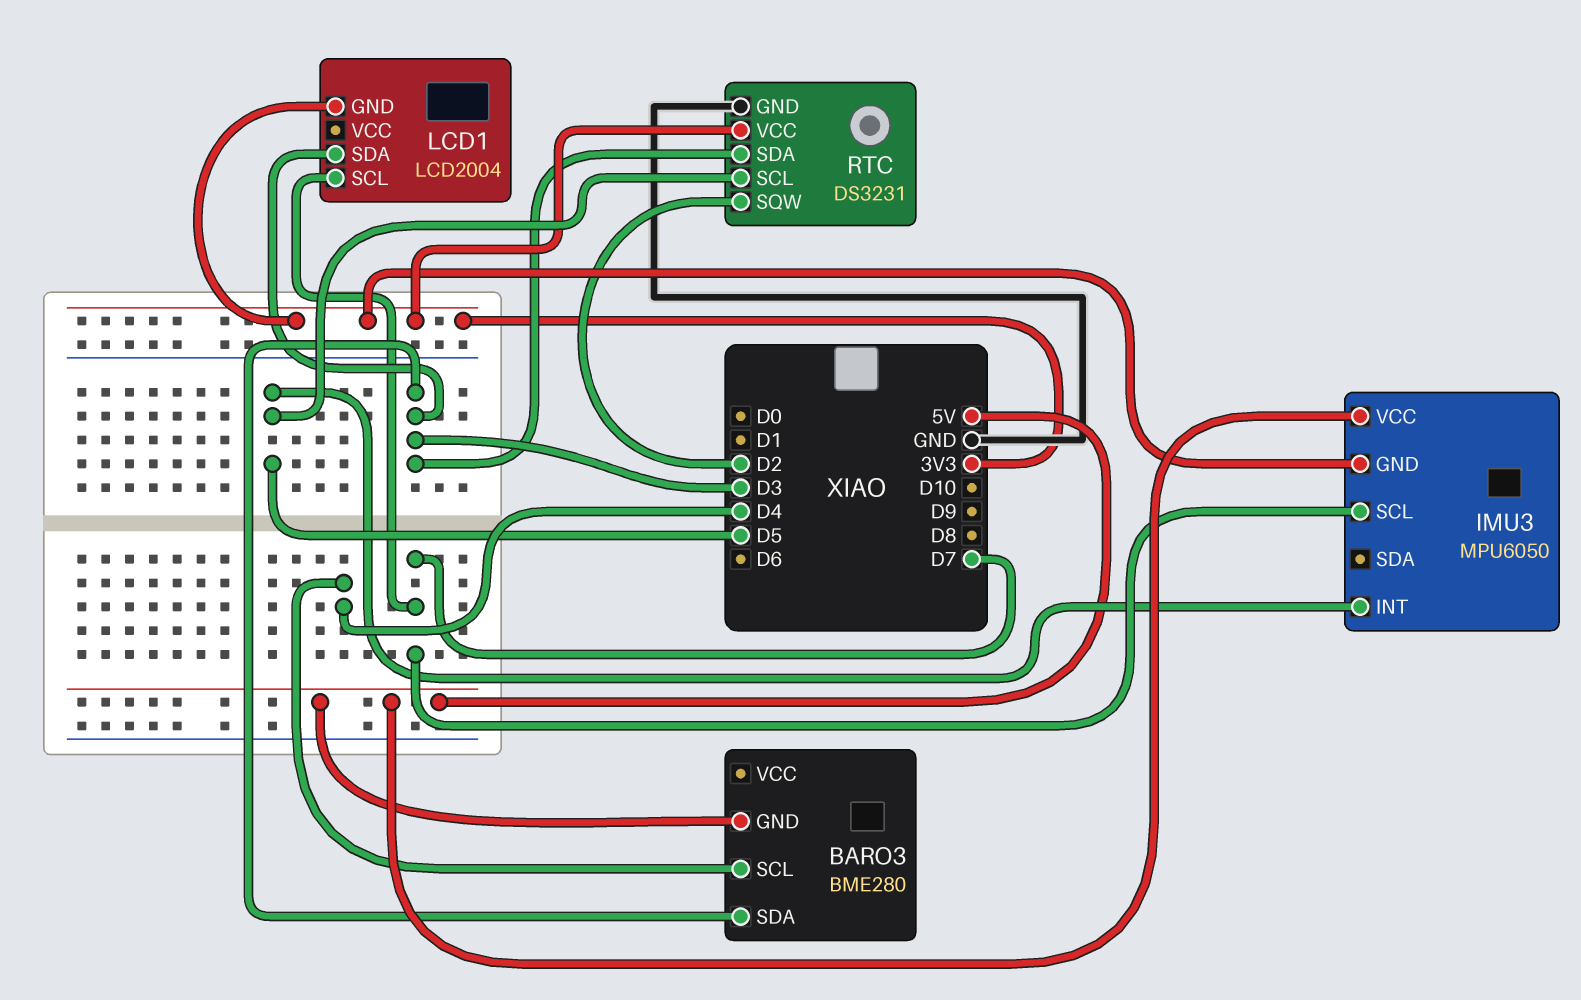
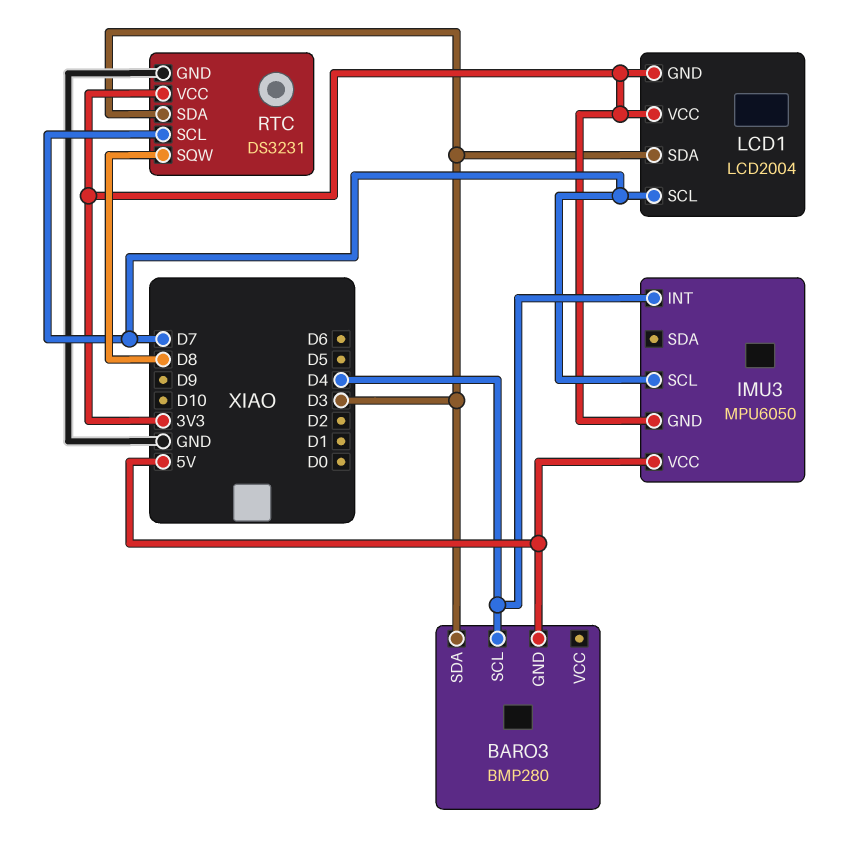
BARO3: BME280 -> BMP280
IMU3 pin INT: D5 -> D4
LCD1 pin VCC: none -> 3V3
RTC pin SCL: D5 -> D7
RTC pin SQW: D2 -> D8

